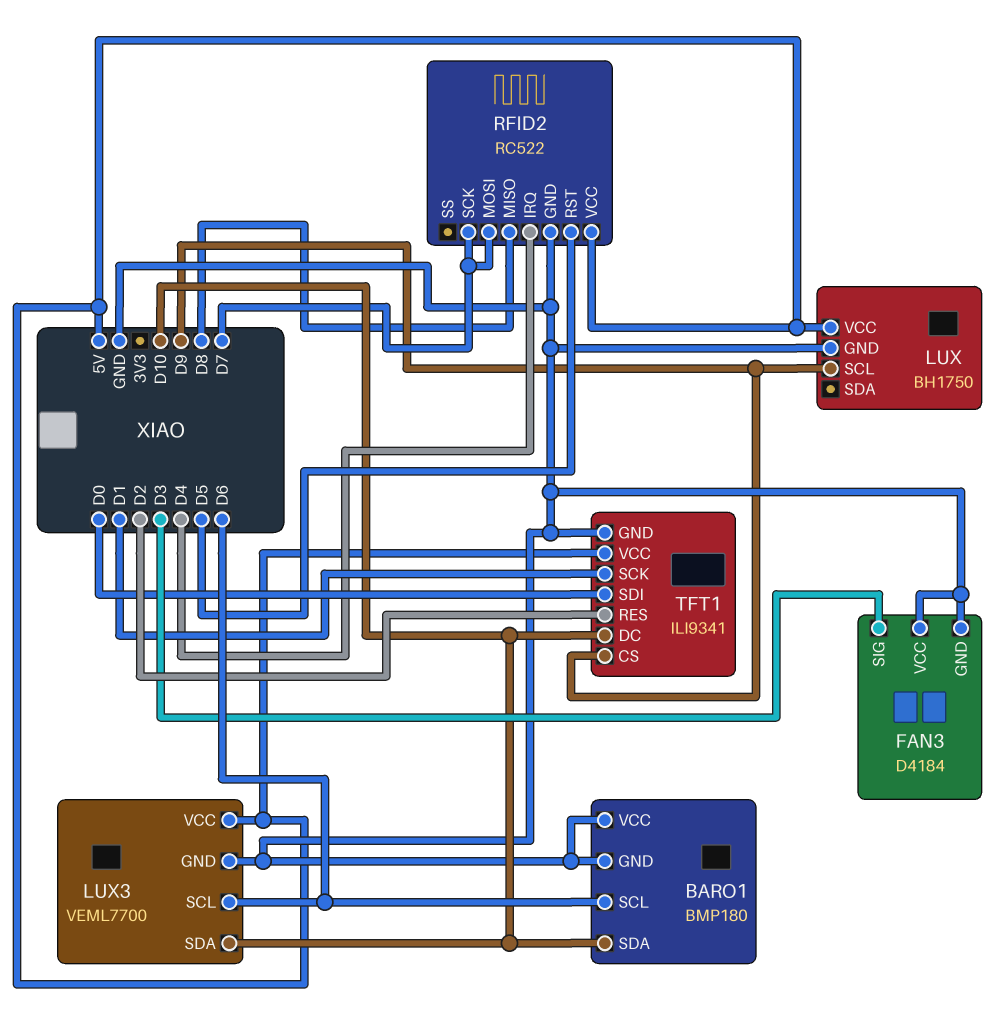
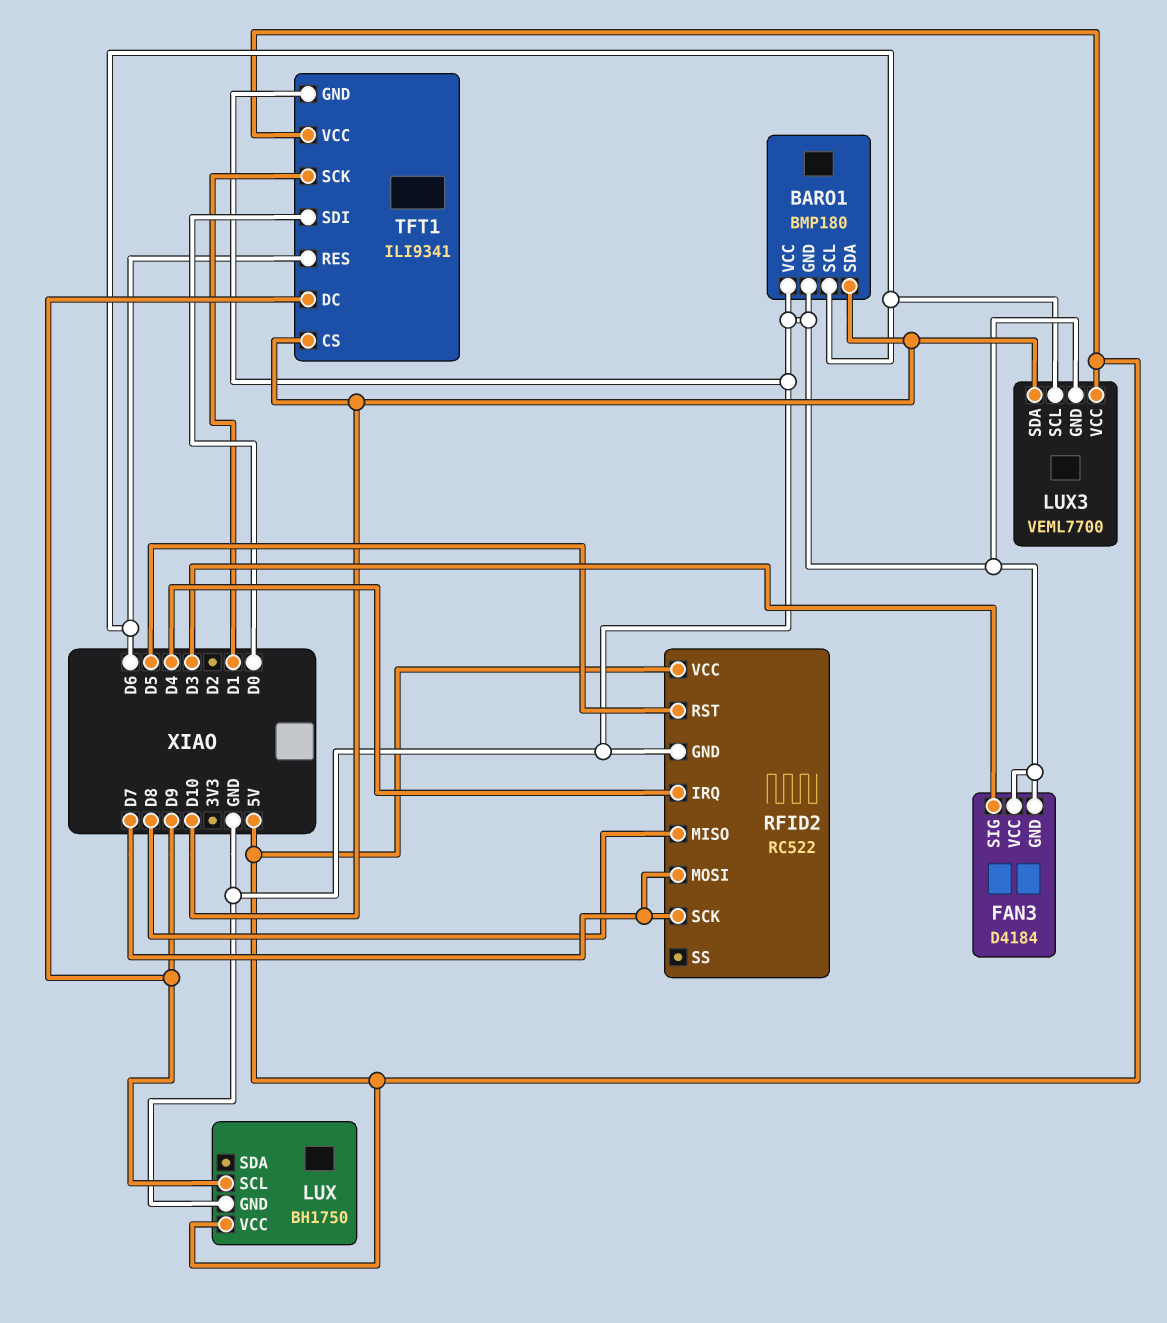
TFT1 pin CS: D9 -> D10
TFT1 pin DC: D10 -> D9
TFT1 pin RES: D2 -> D6

